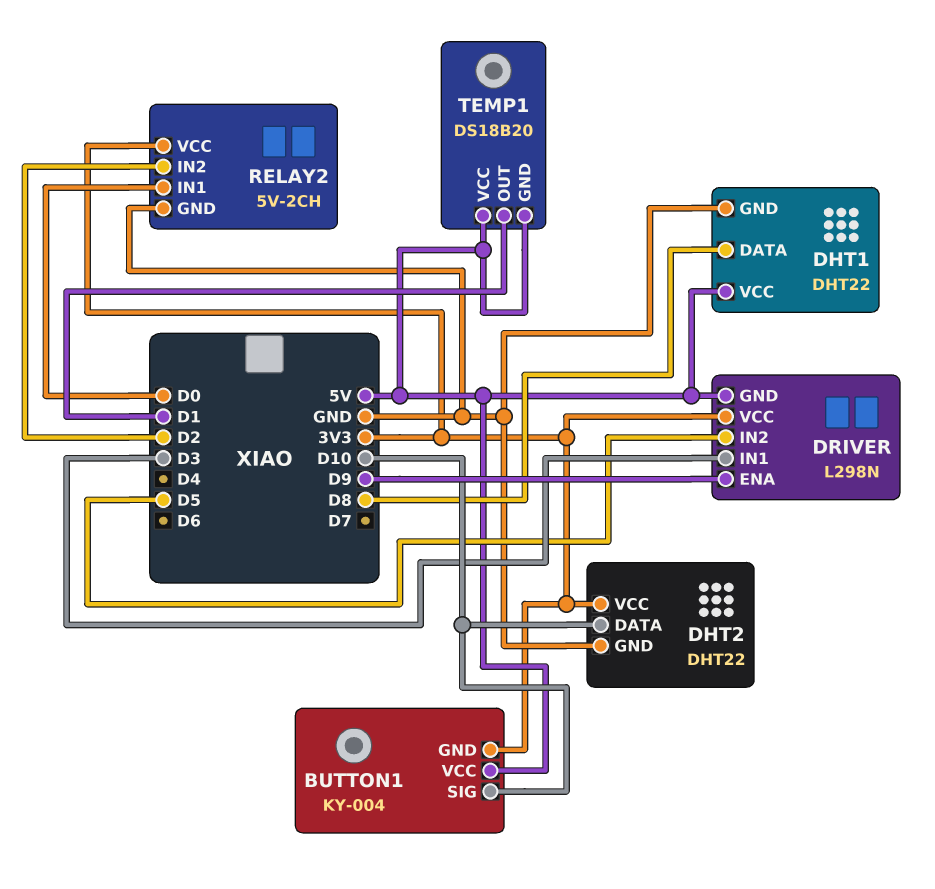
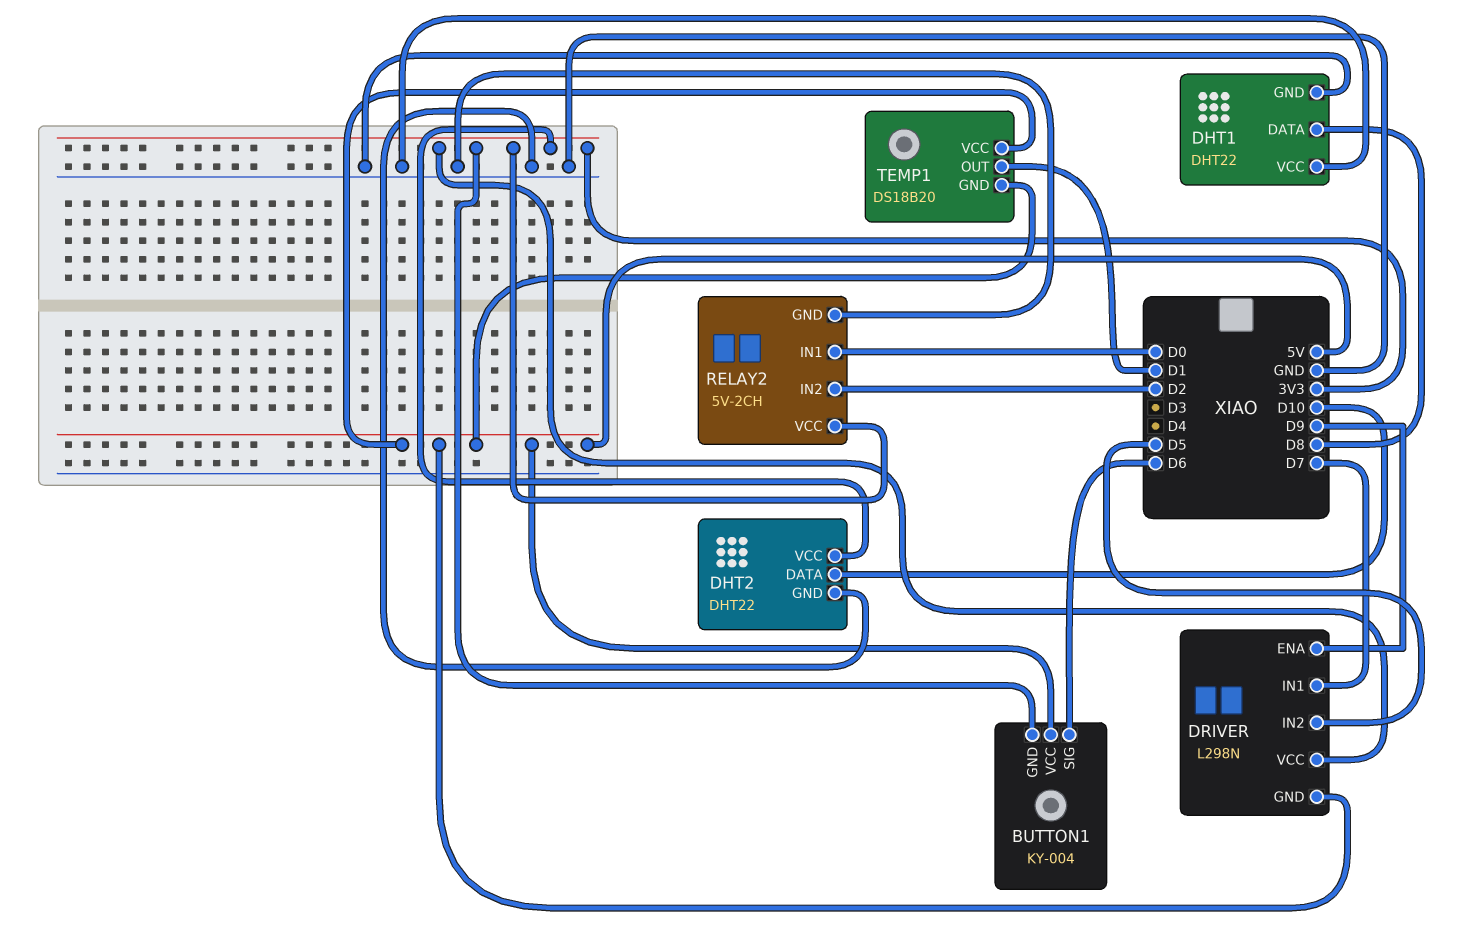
BUTTON1 pin SIG: D10 -> D6
DHT1 pin VCC: 5V -> GND
DRIVER pin IN1: D3 -> D7

